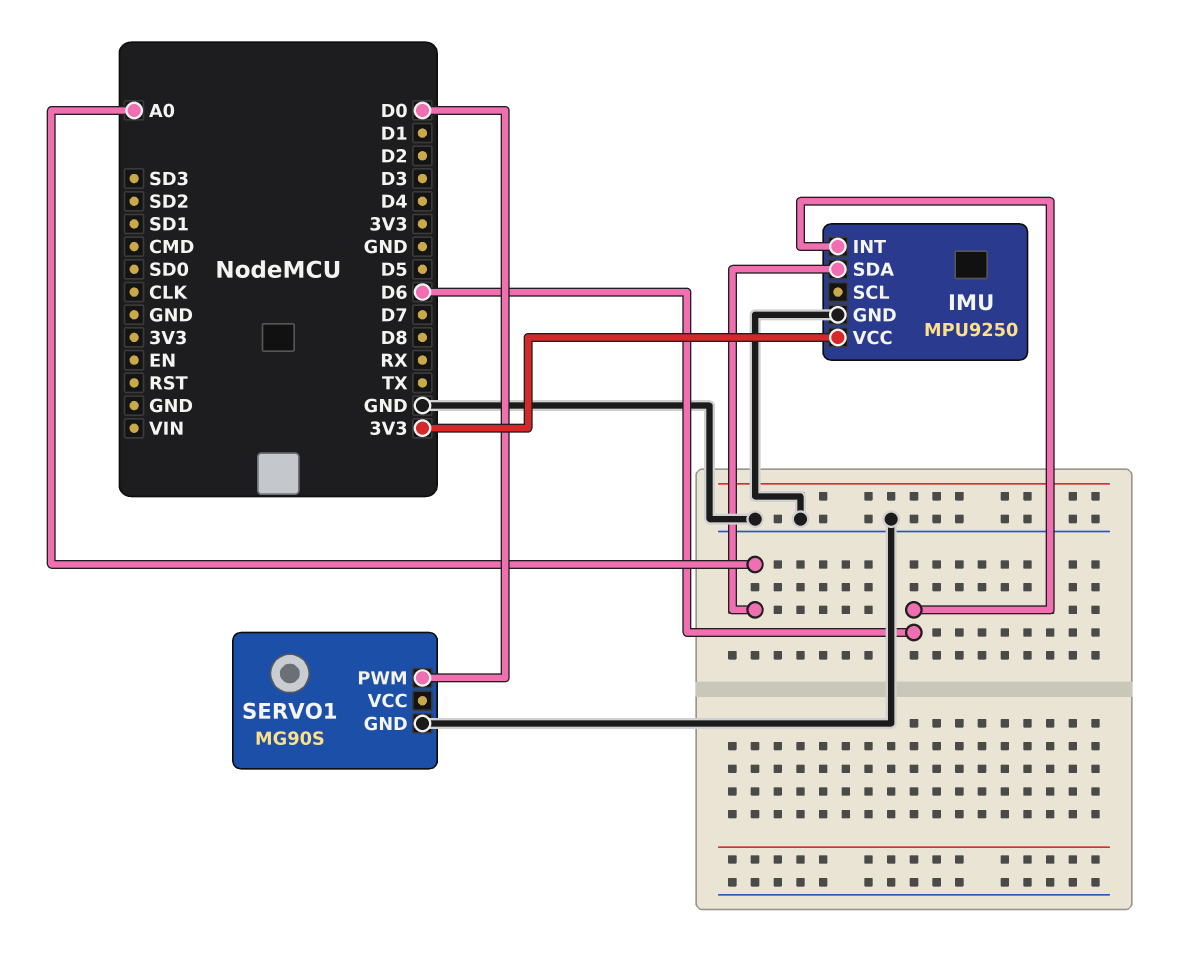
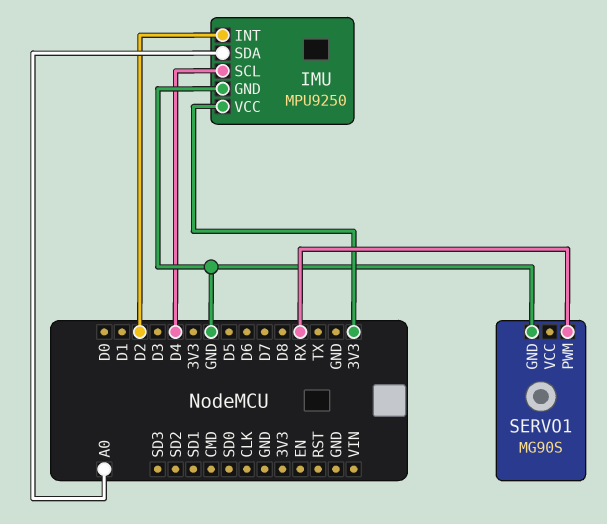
IMU pin INT: D6 -> D2
IMU pin SCL: none -> D4
SERVO1 pin PWM: D0 -> RX

